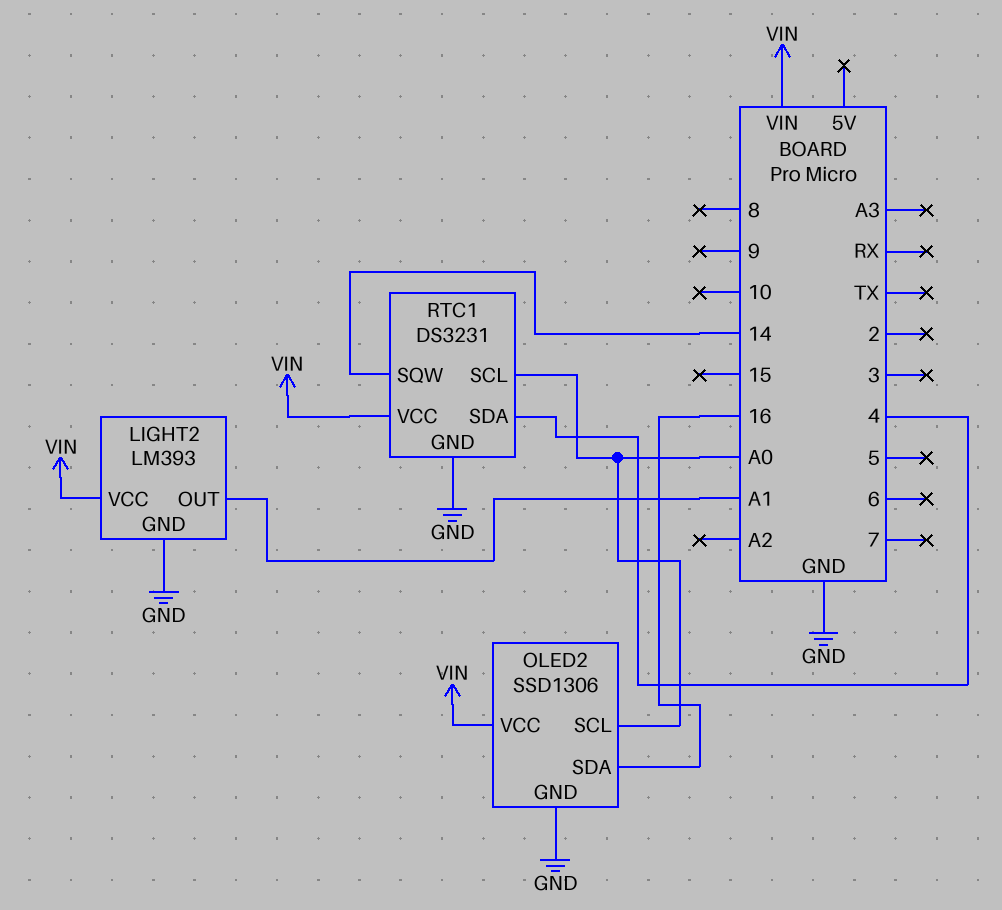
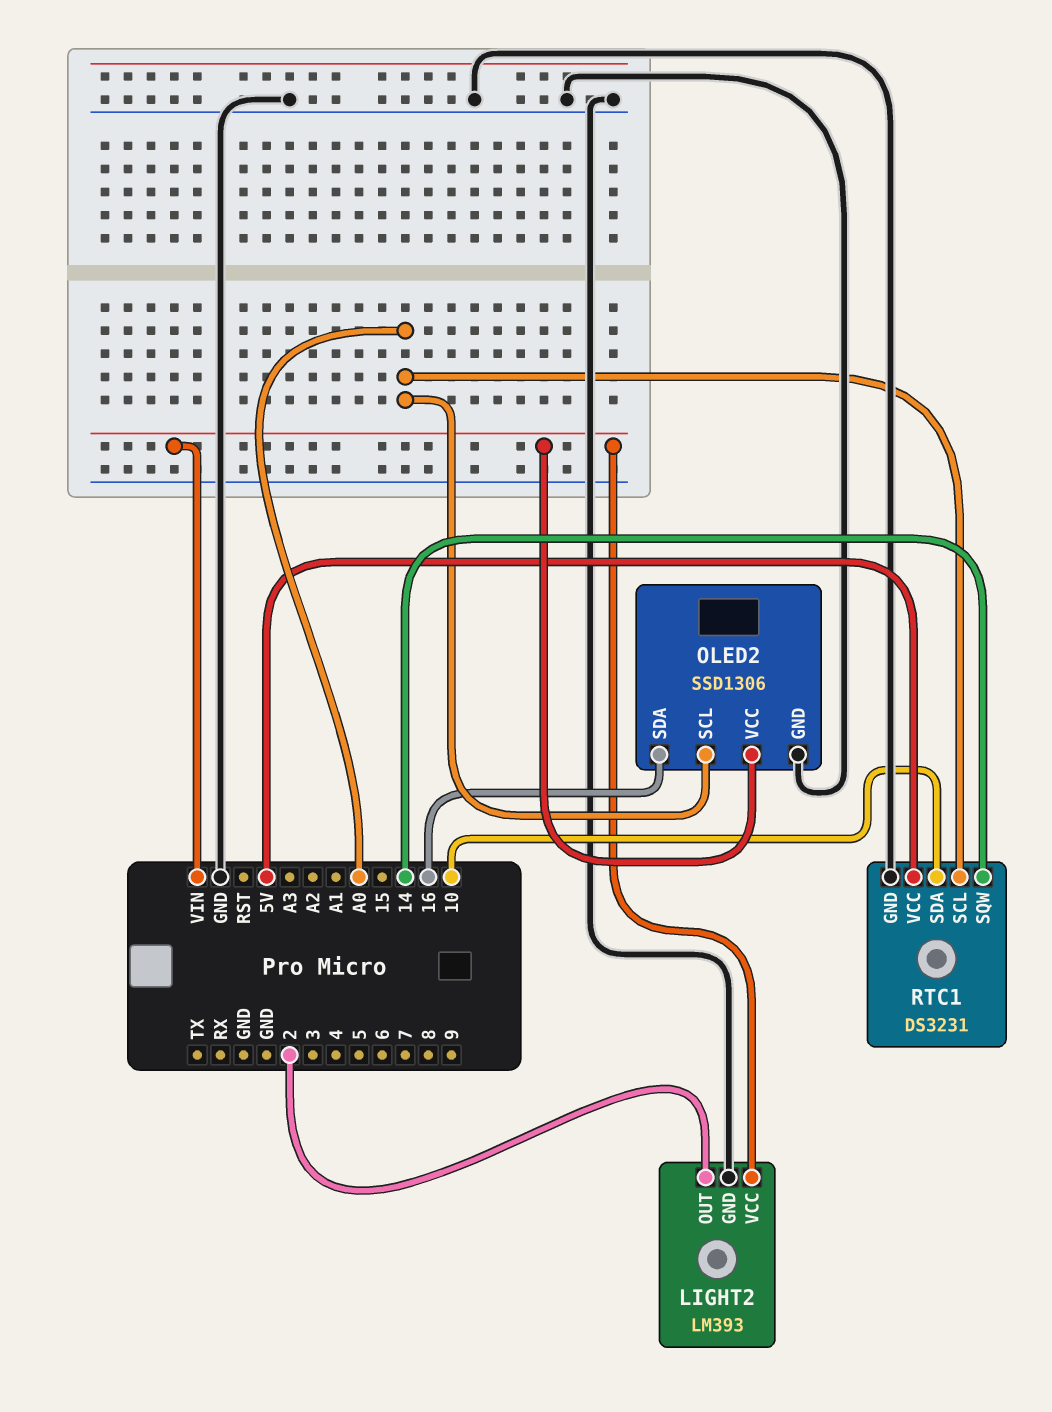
LIGHT2 pin OUT: A1 -> 2
RTC1 pin SDA: 4 -> 10
RTC1 pin VCC: VIN -> 5V

